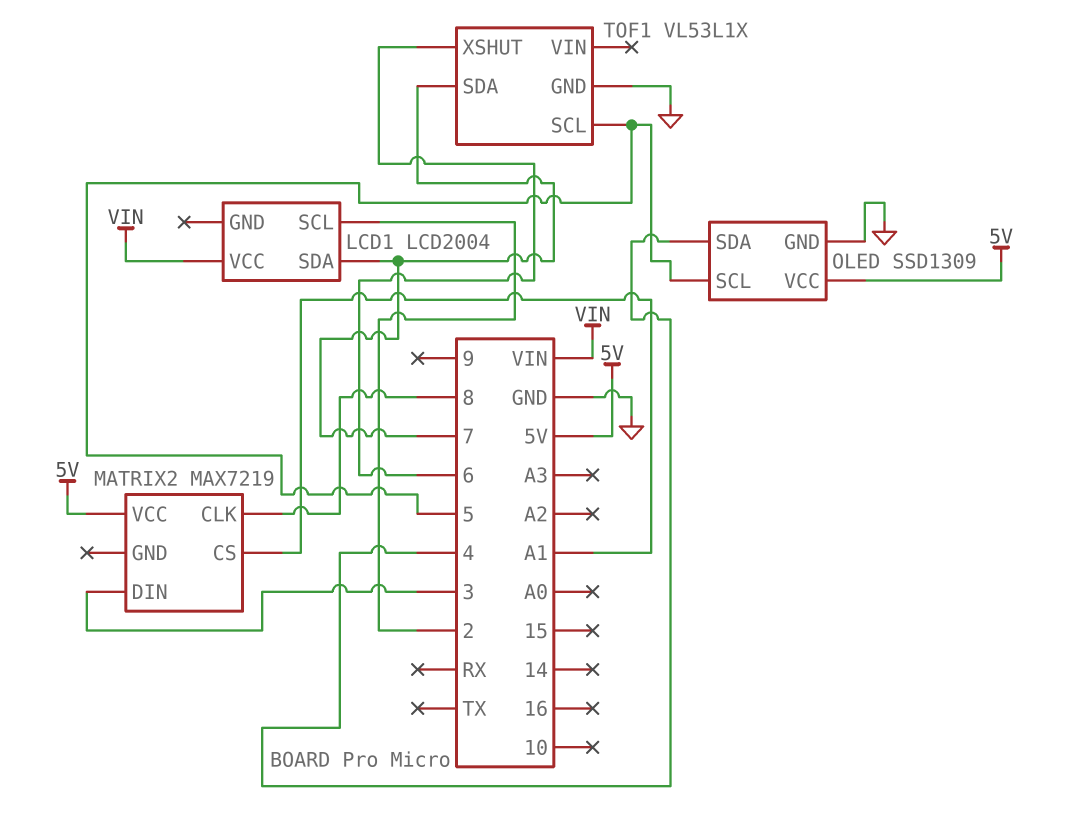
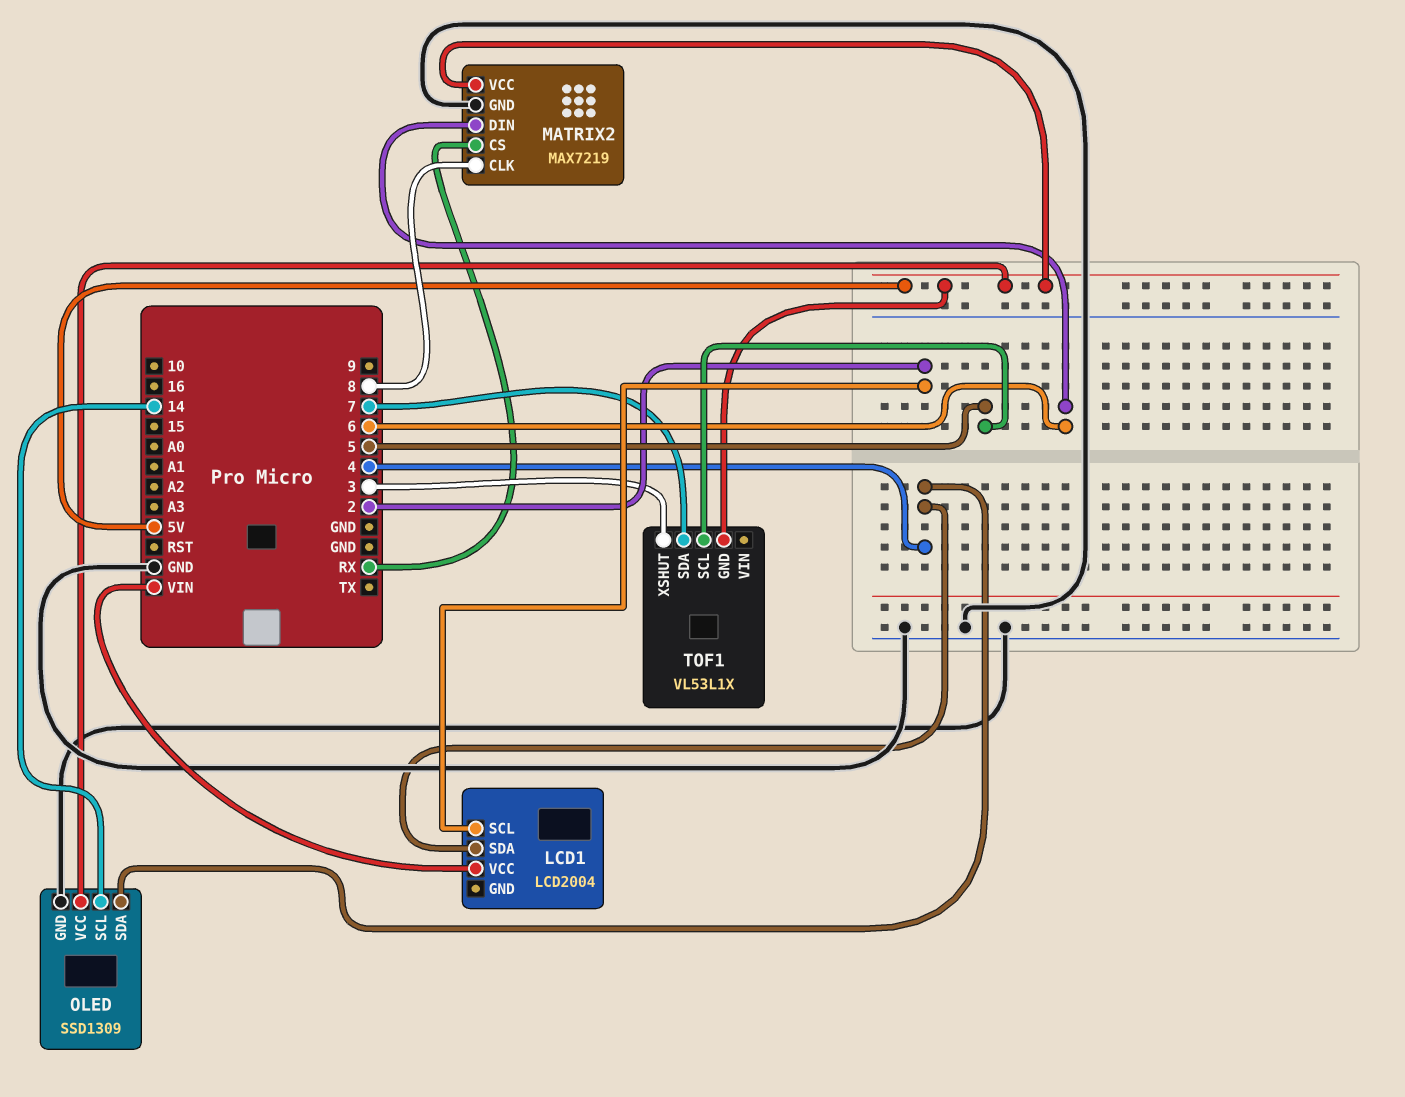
LCD1 pin SDA: 7 -> 4
MATRIX2 pin CS: A1 -> RX
MATRIX2 pin DIN: 3 -> 6
MATRIX2 pin GND: none -> GND
OLED pin SCL: 5 -> 14
TOF1 pin GND: GND -> 5V
TOF1 pin XSHUT: 6 -> 3

